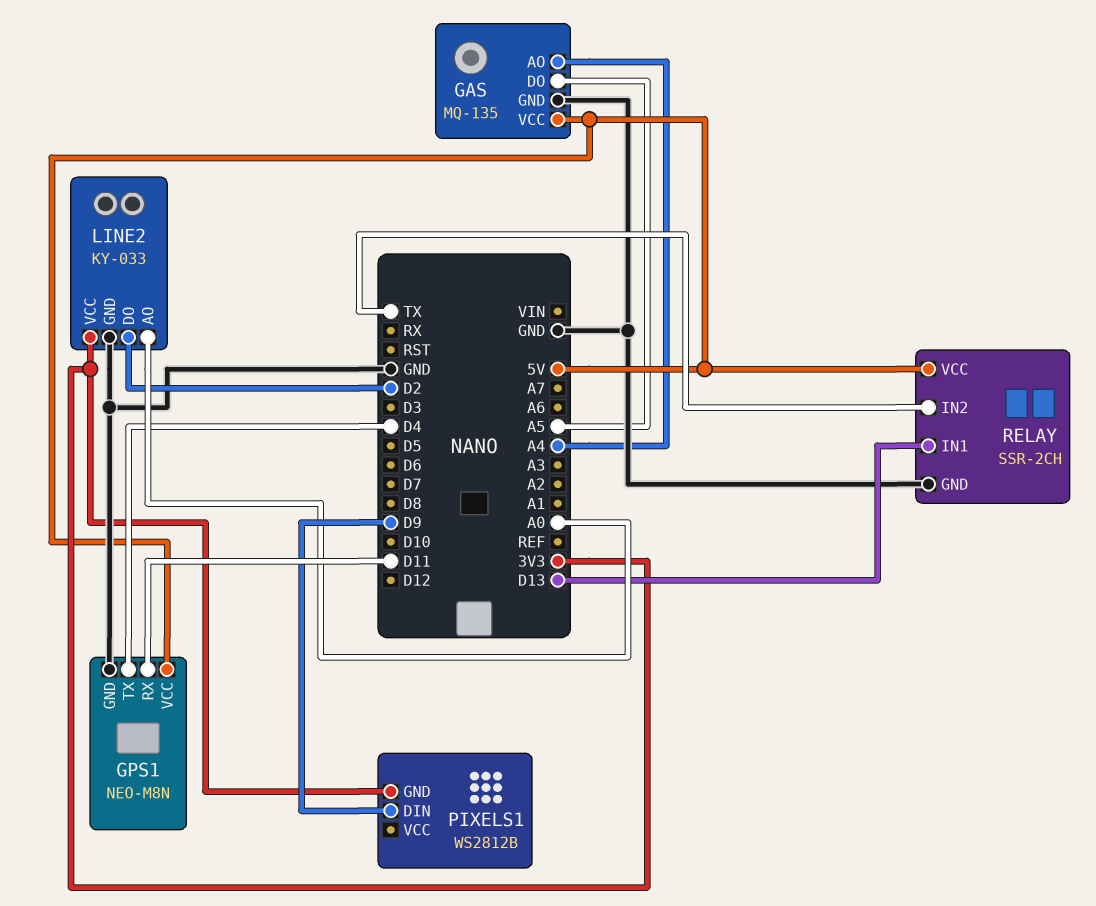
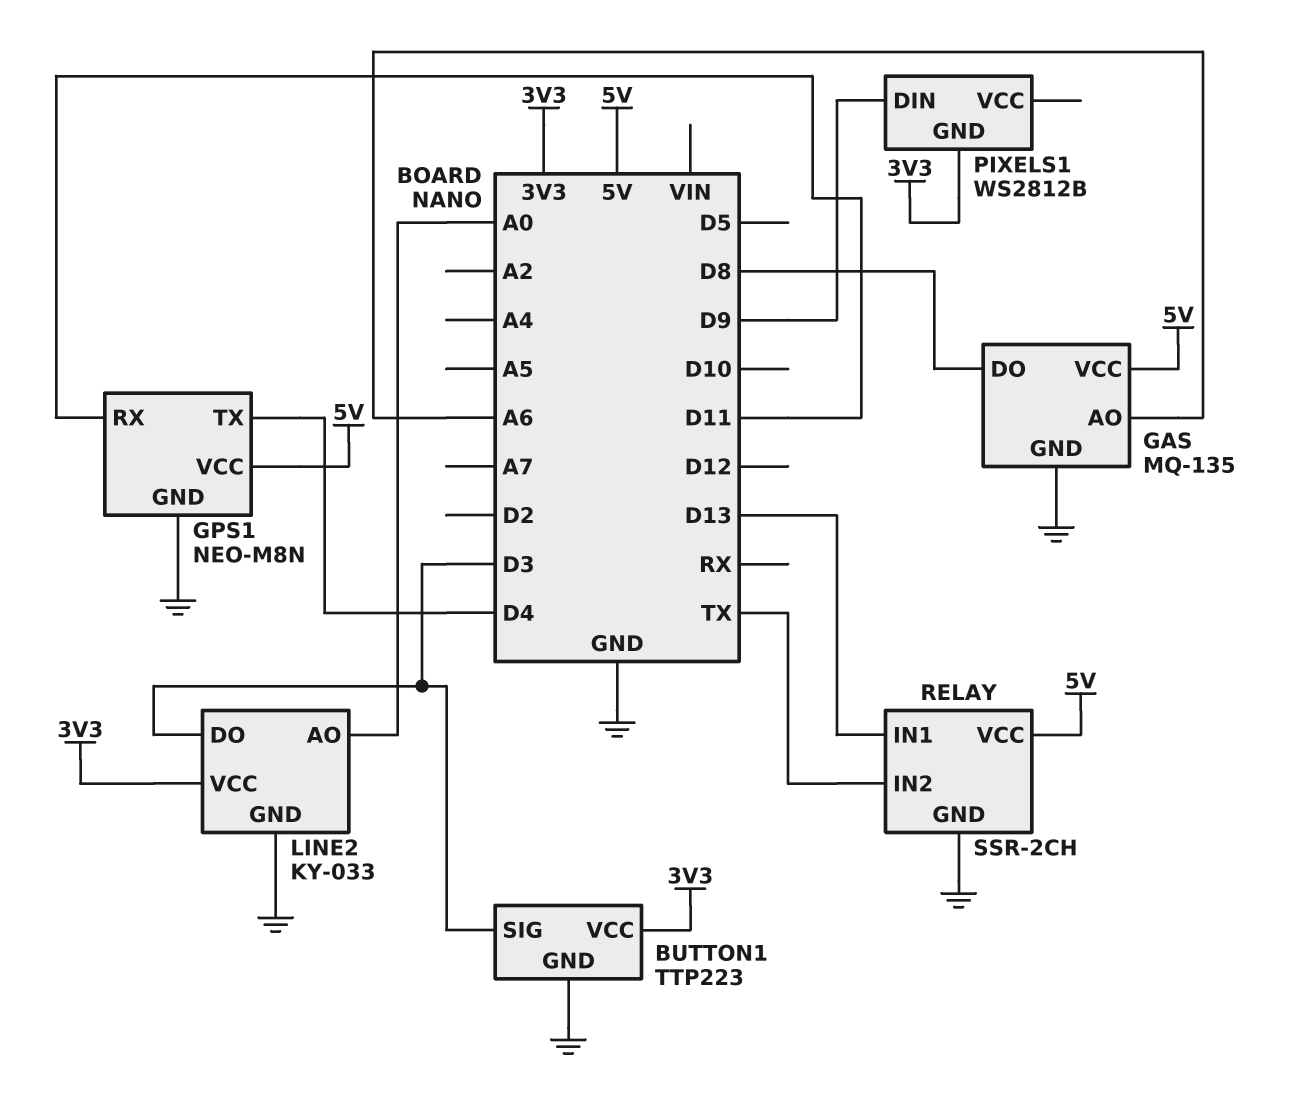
BUTTON1: none -> TTP223
BUTTON1 pin GND: none -> GND
BUTTON1 pin SIG: none -> D3
BUTTON1 pin VCC: none -> 3V3
GAS pin AO: A4 -> A6
GAS pin DO: A5 -> D8
LINE2 pin DO: D2 -> D3

